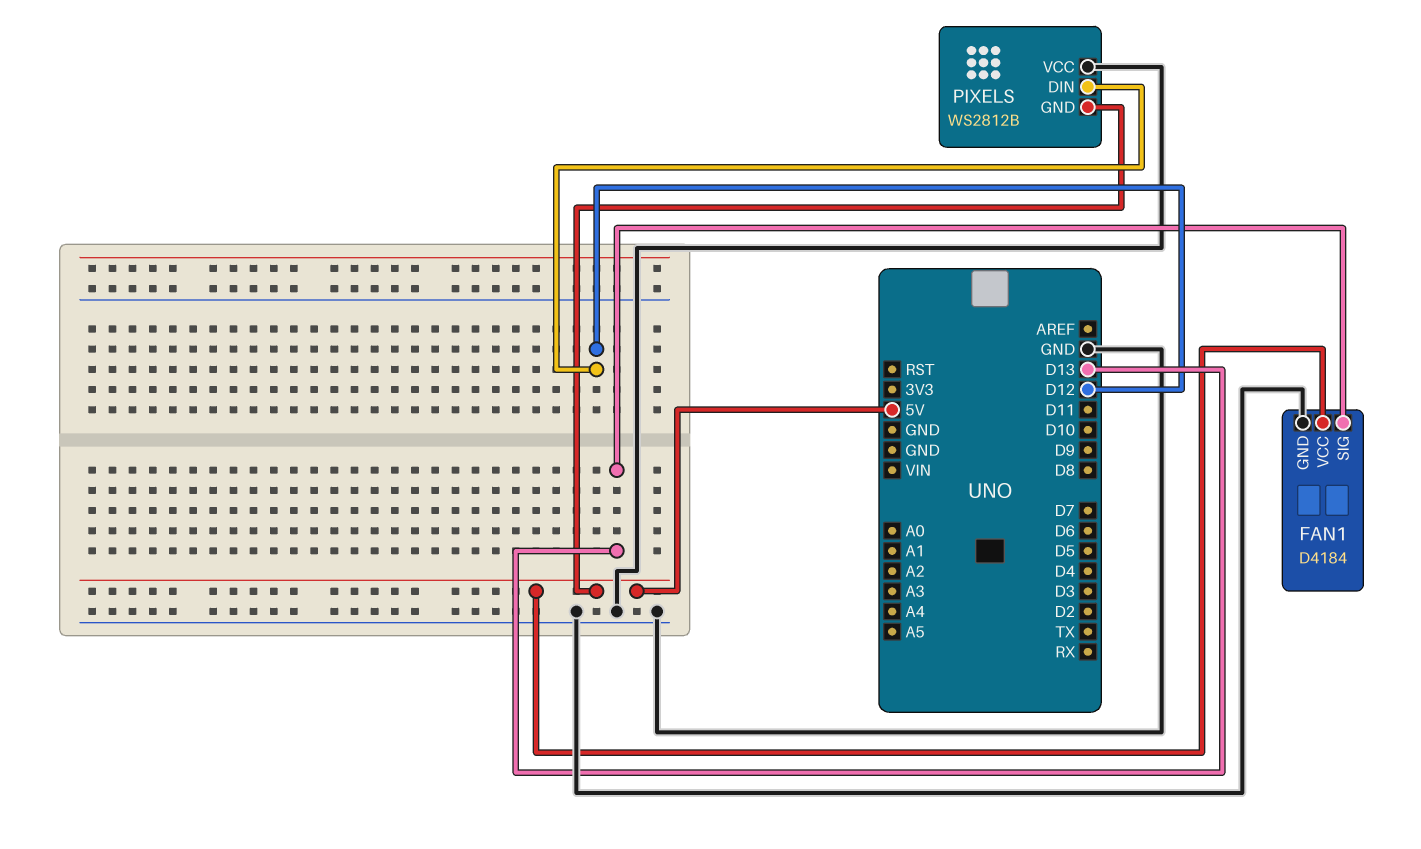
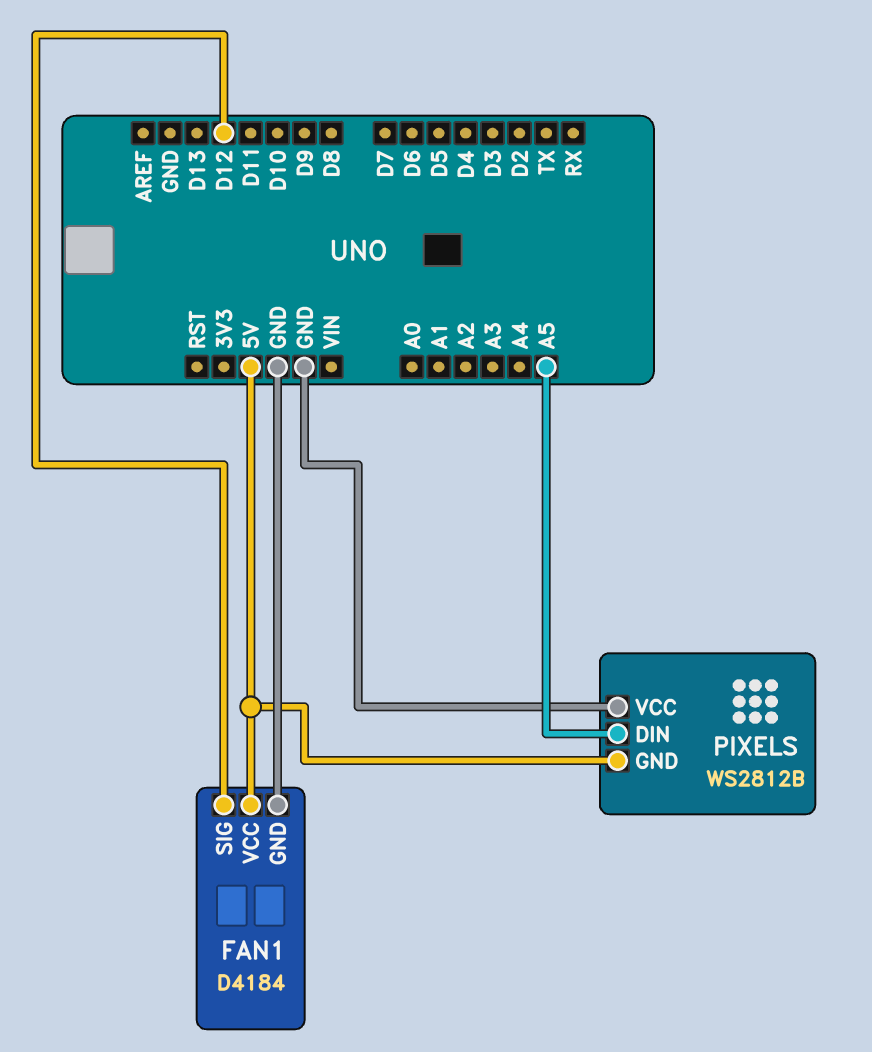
FAN1 pin SIG: D13 -> D12
PIXELS pin DIN: D12 -> A5

